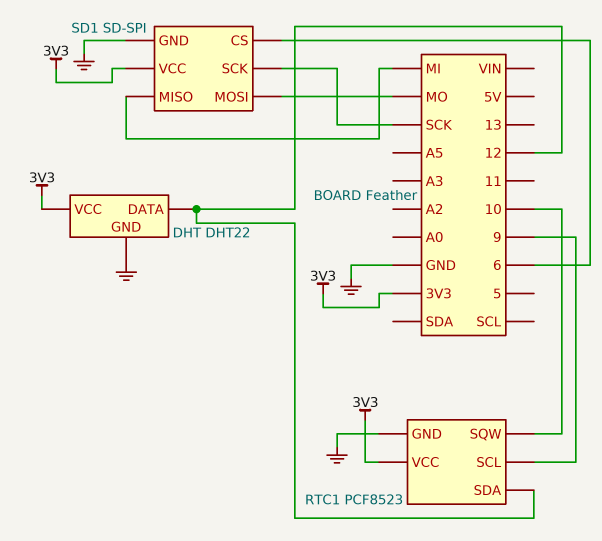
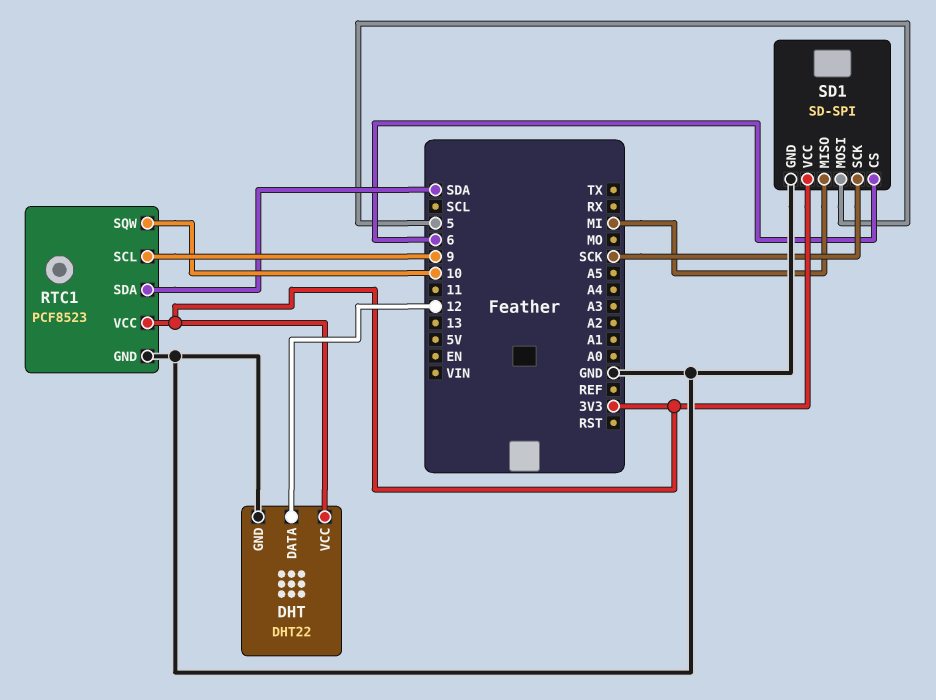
RTC1 pin SDA: 12 -> SDA
SD1 pin MOSI: MO -> 5

